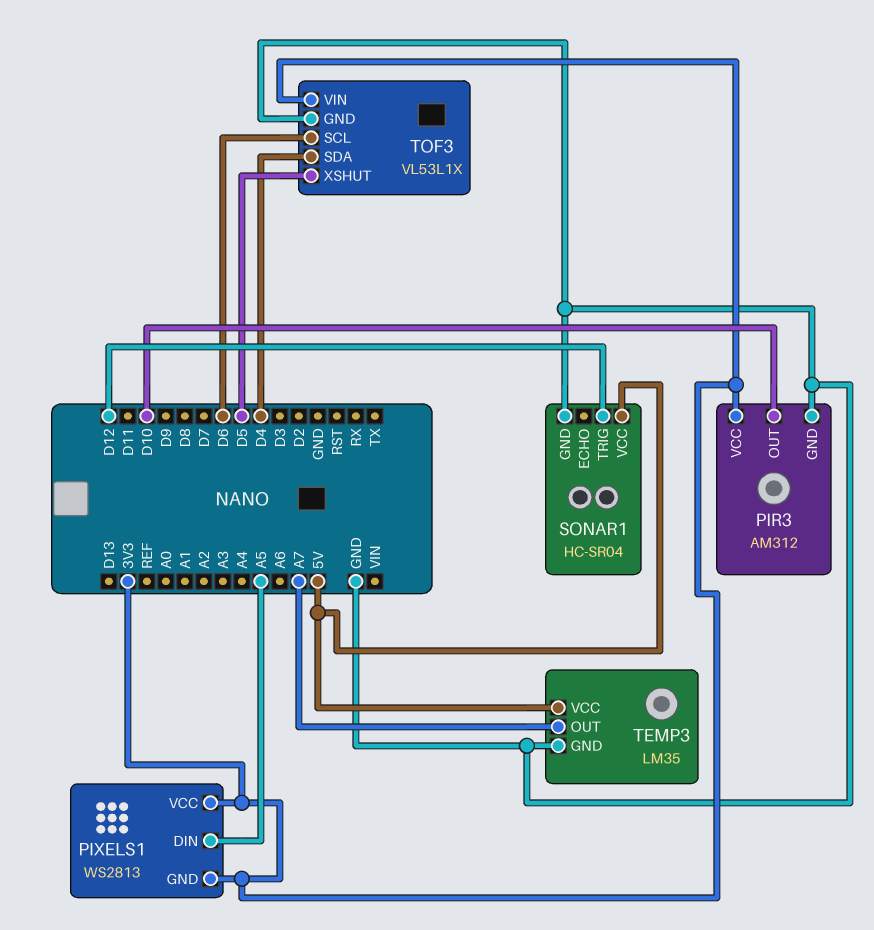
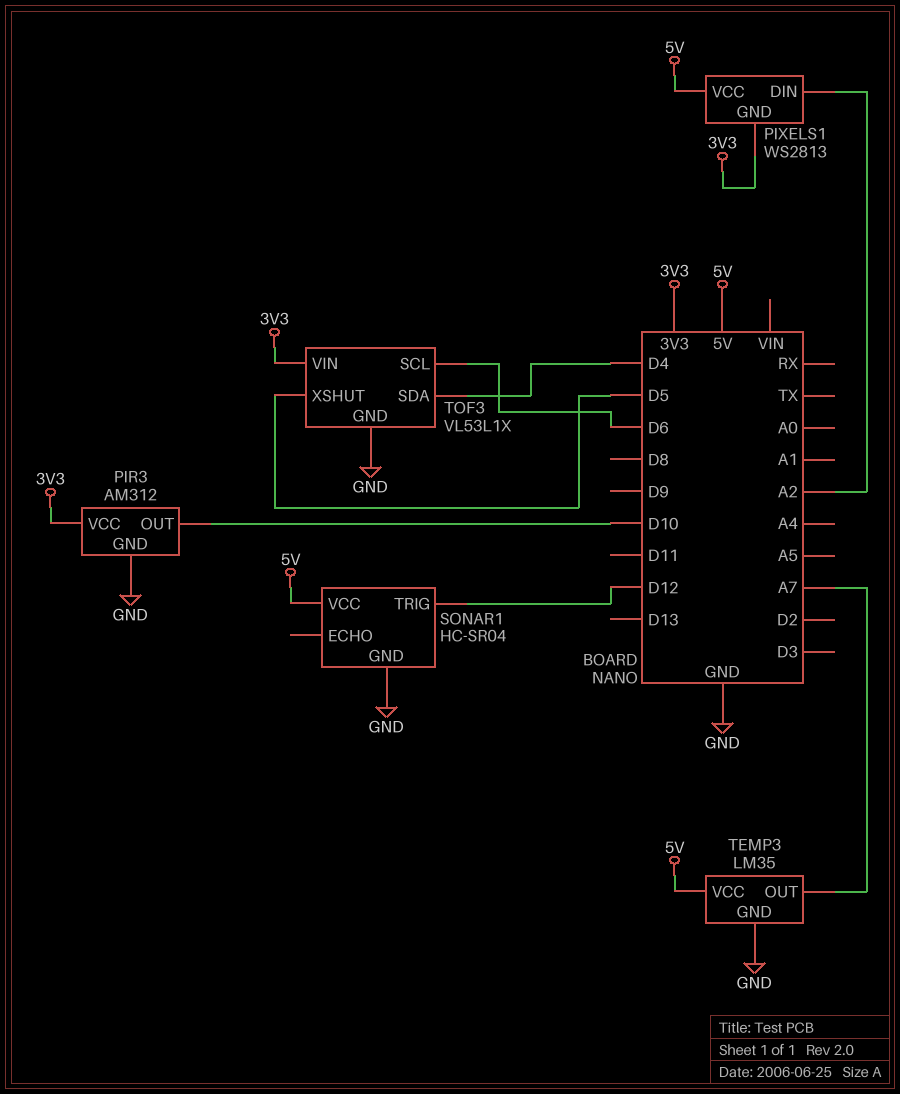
PIXELS1 pin DIN: A5 -> A2
PIXELS1 pin VCC: 3V3 -> 5V

